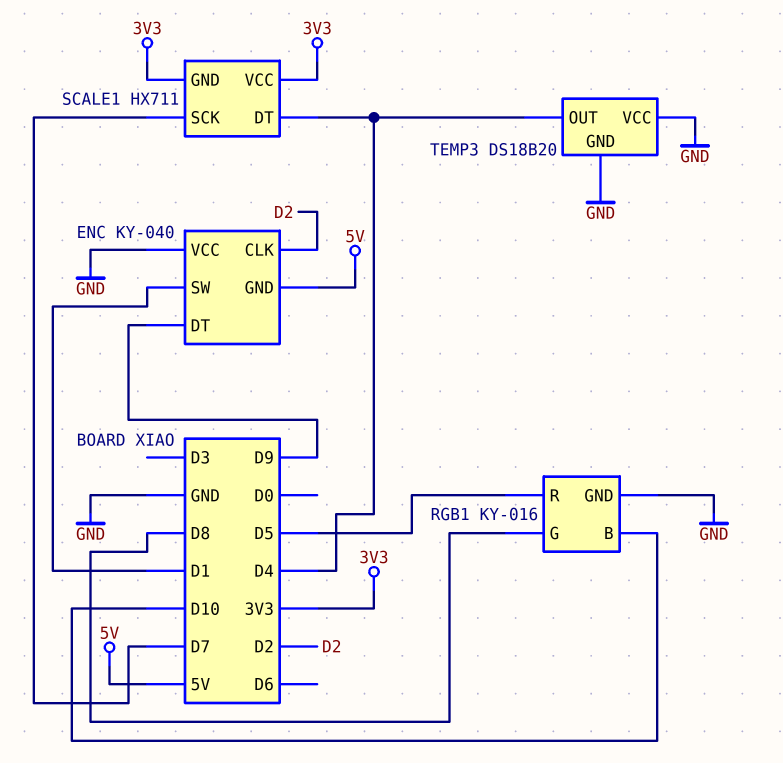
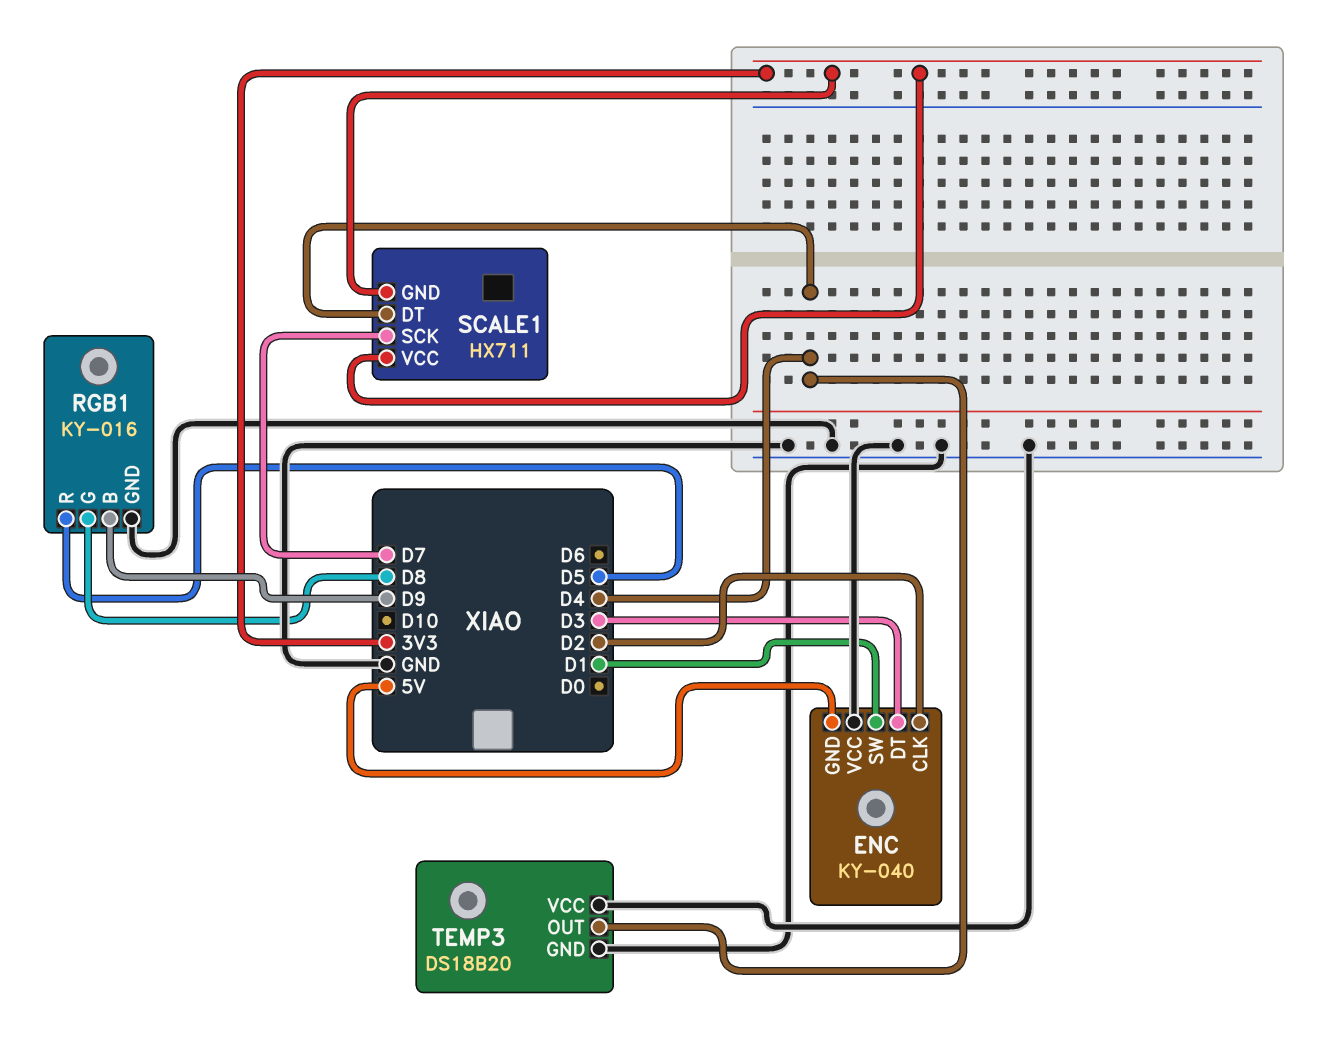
ENC pin DT: D9 -> D3
RGB1 pin B: D10 -> D9

